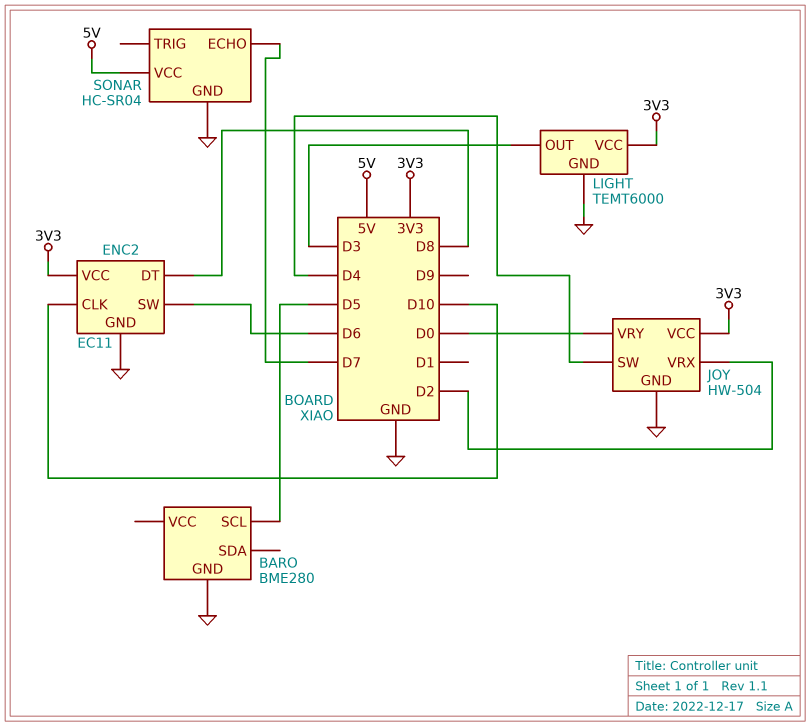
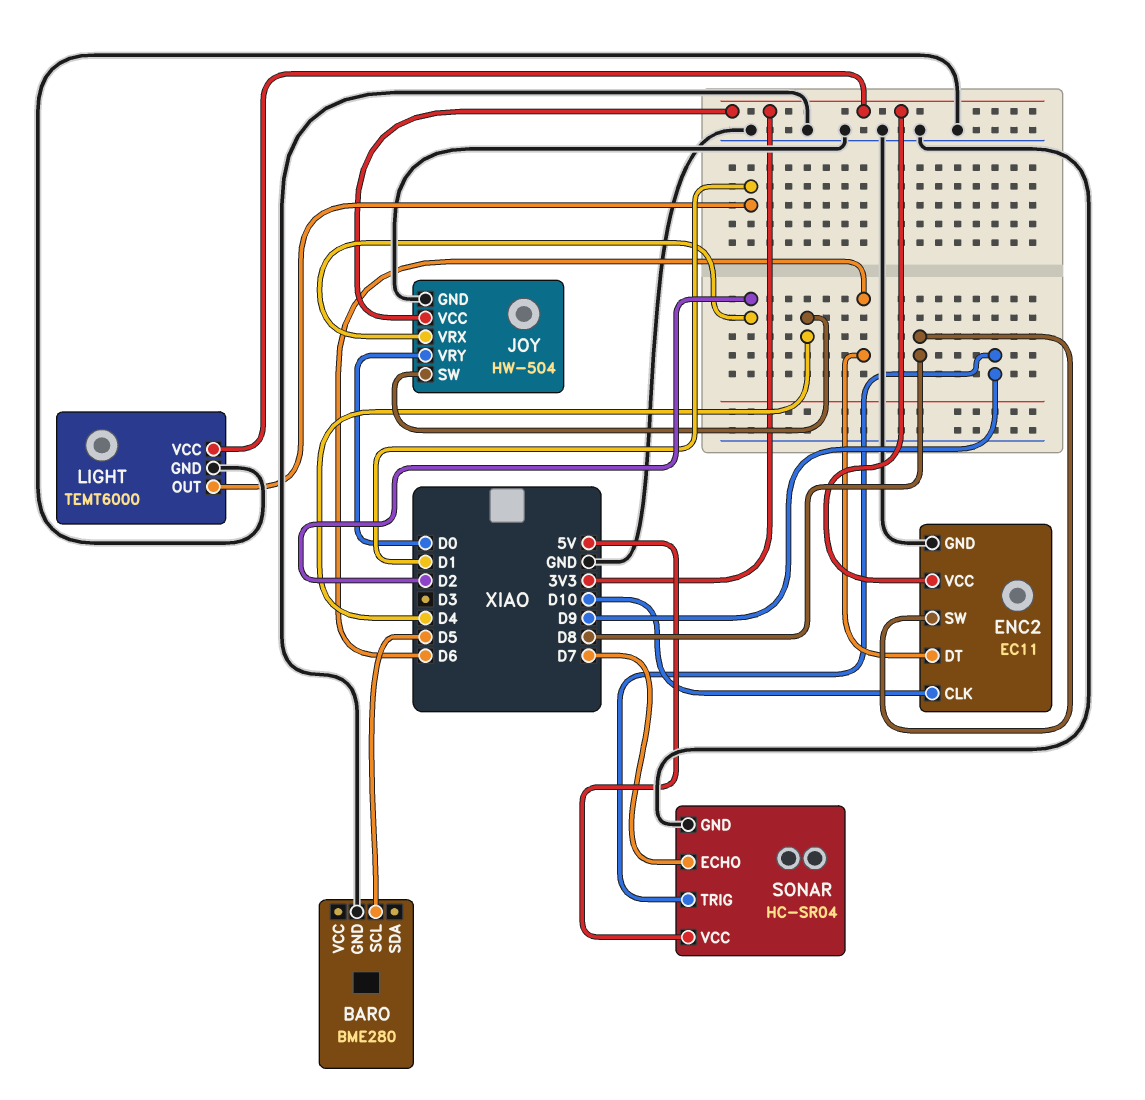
ENC2 pin DT: D8 -> D6
ENC2 pin SW: D6 -> D8
LIGHT pin OUT: D3 -> D1
SONAR pin TRIG: none -> D9

